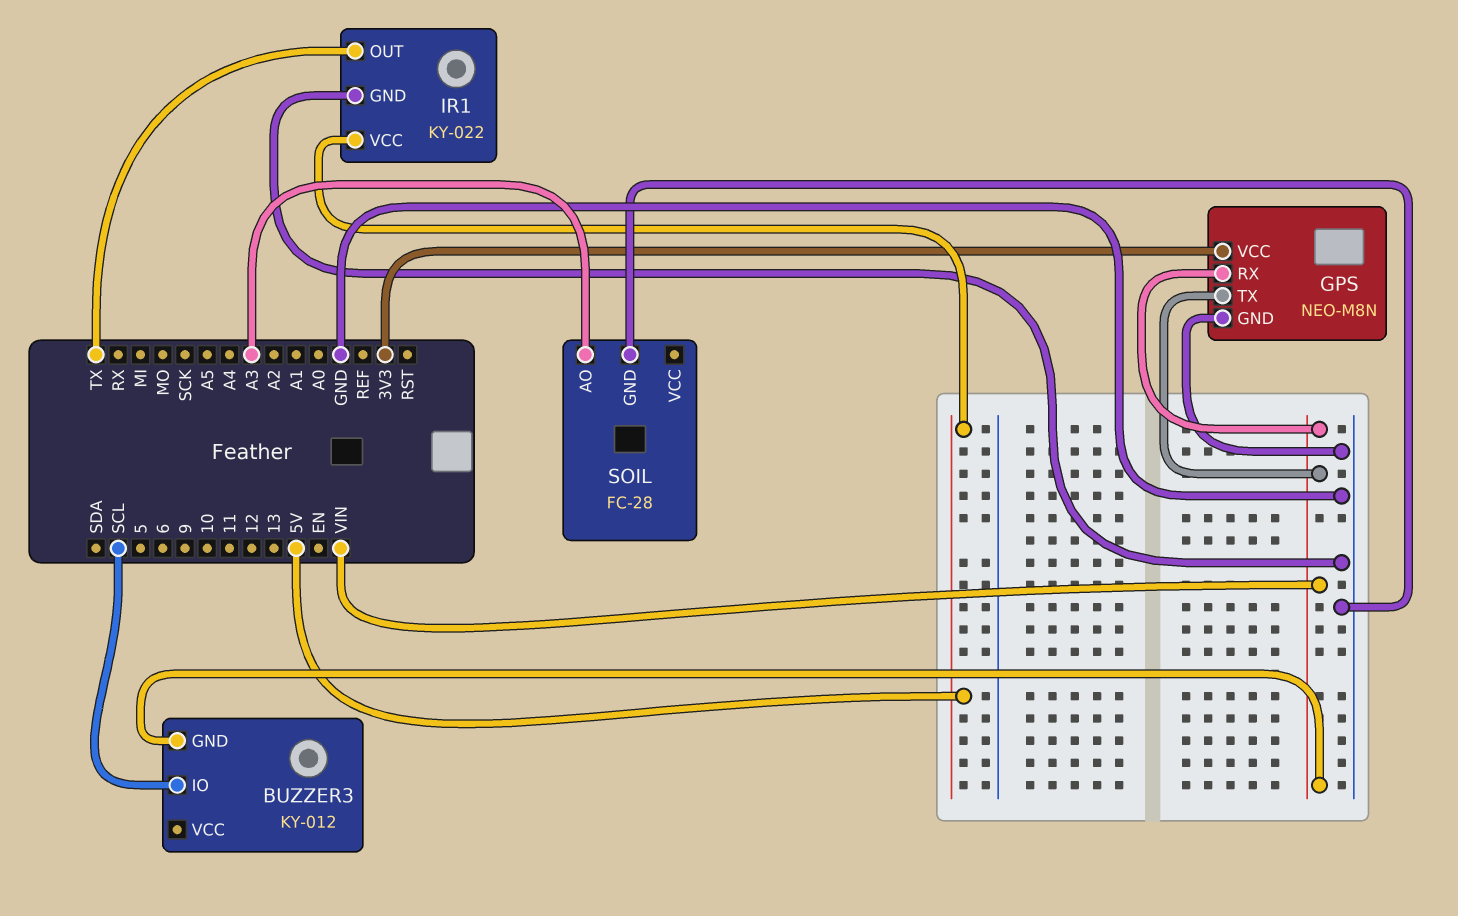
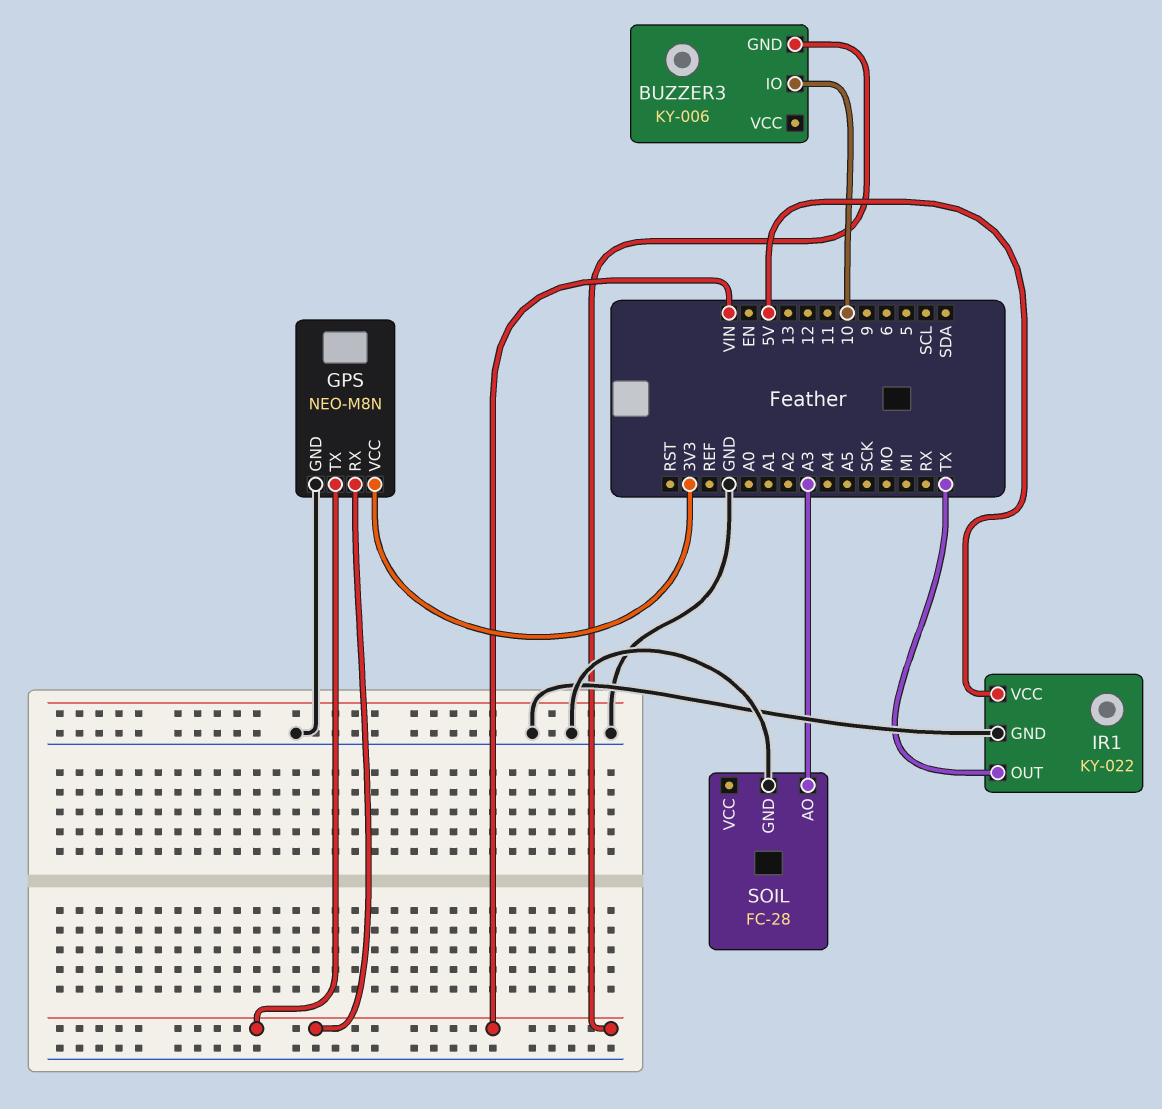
BUZZER3: KY-012 -> KY-006
BUZZER3 pin IO: SCL -> 10

